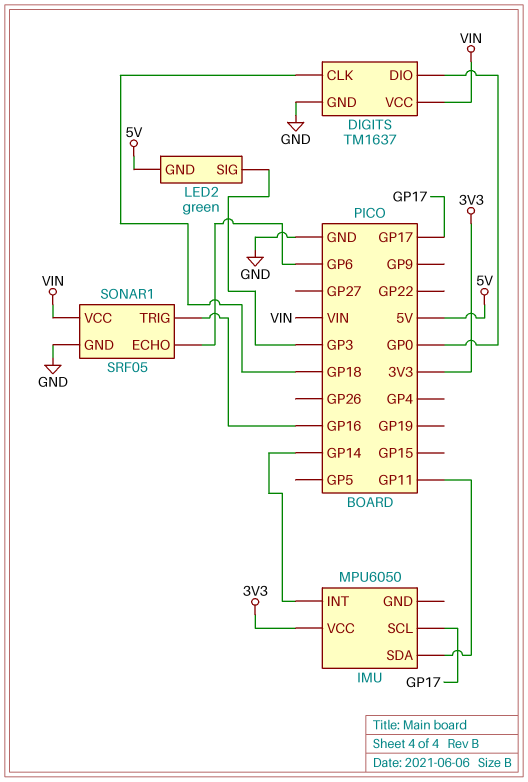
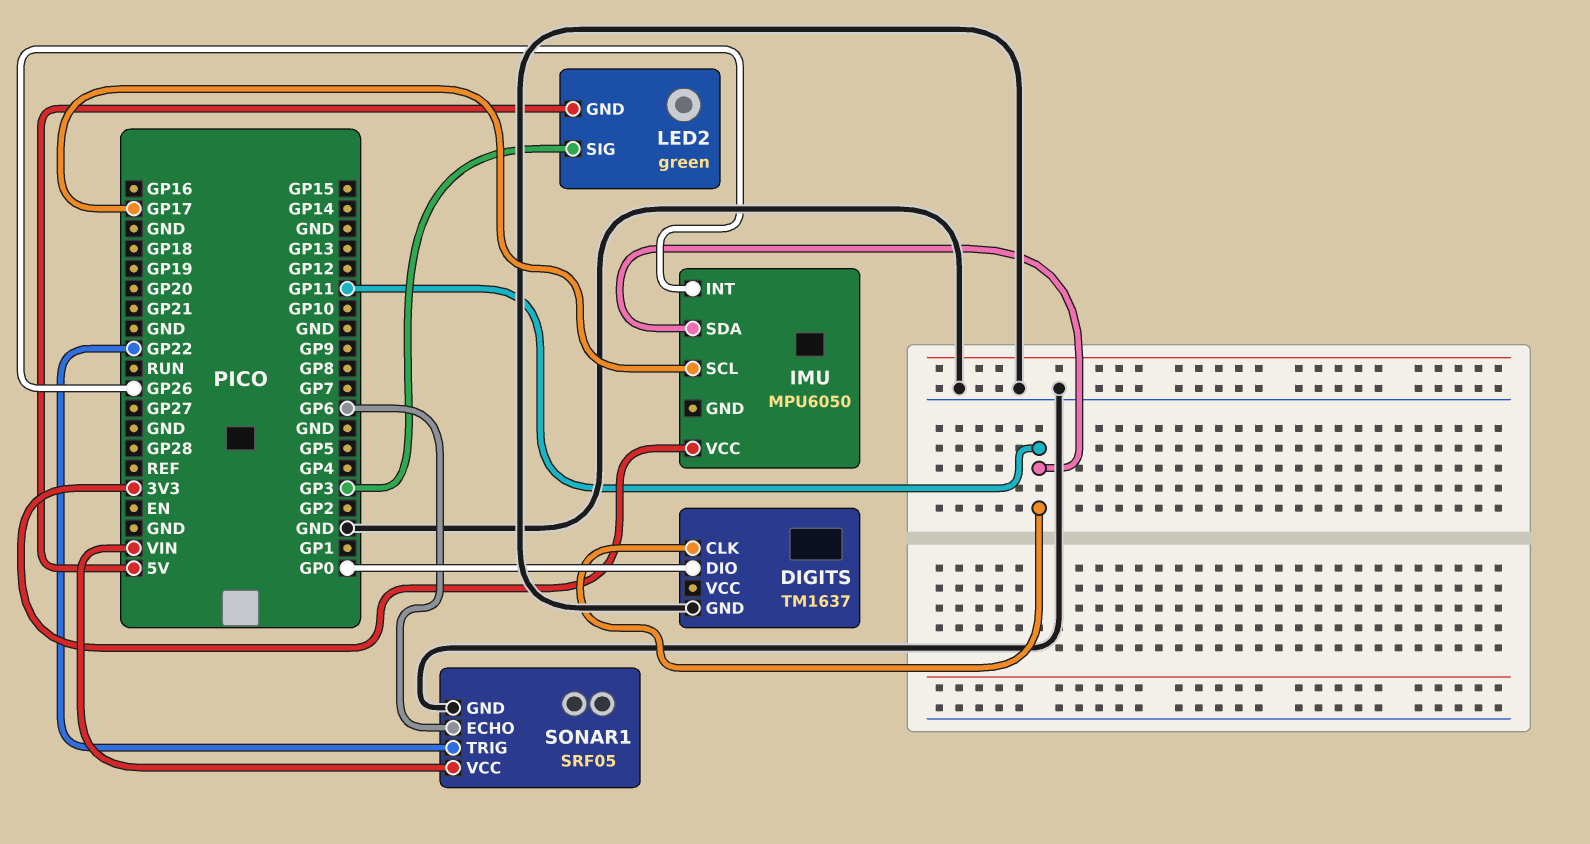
DIGITS pin CLK: GP18 -> GP11
DIGITS pin VCC: VIN -> none
IMU pin INT: GP14 -> GP26
SONAR1 pin TRIG: GP16 -> GP22

